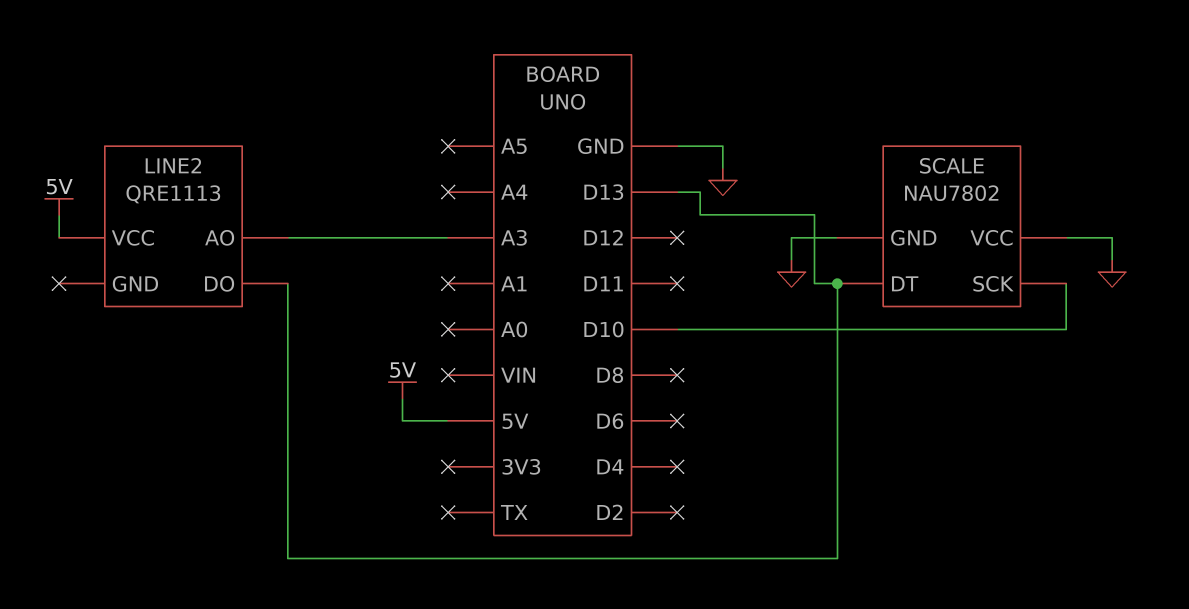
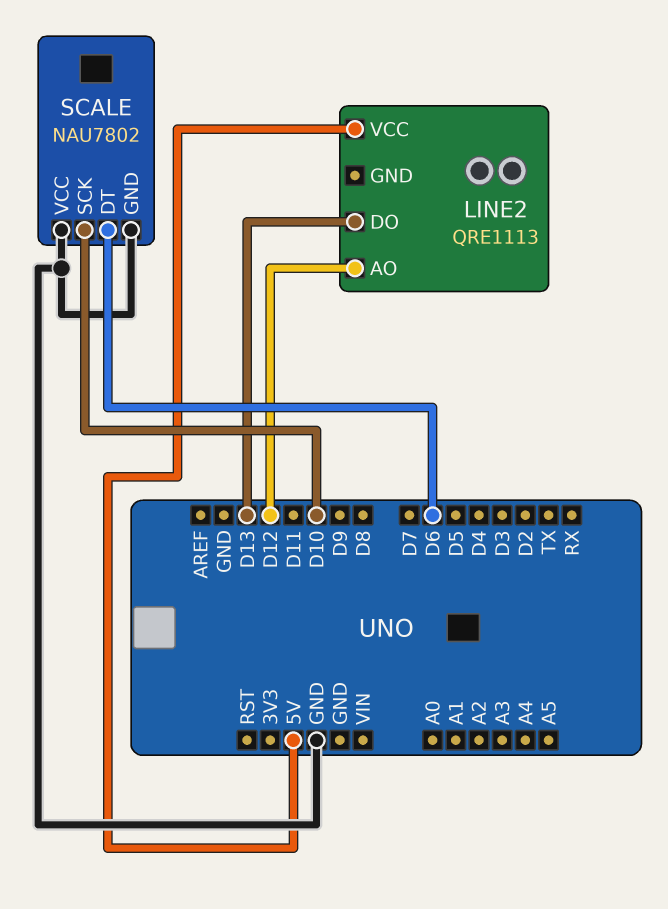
LINE2 pin AO: A3 -> D12
SCALE pin DT: D13 -> D6

